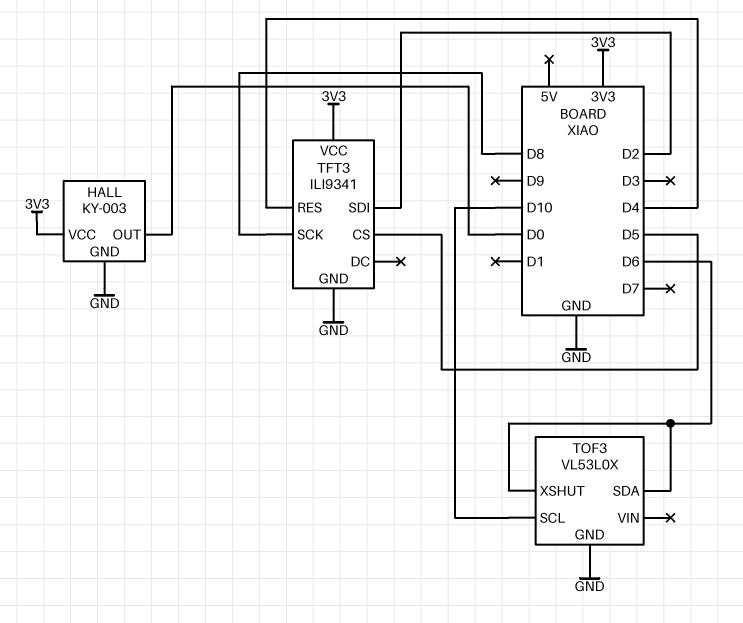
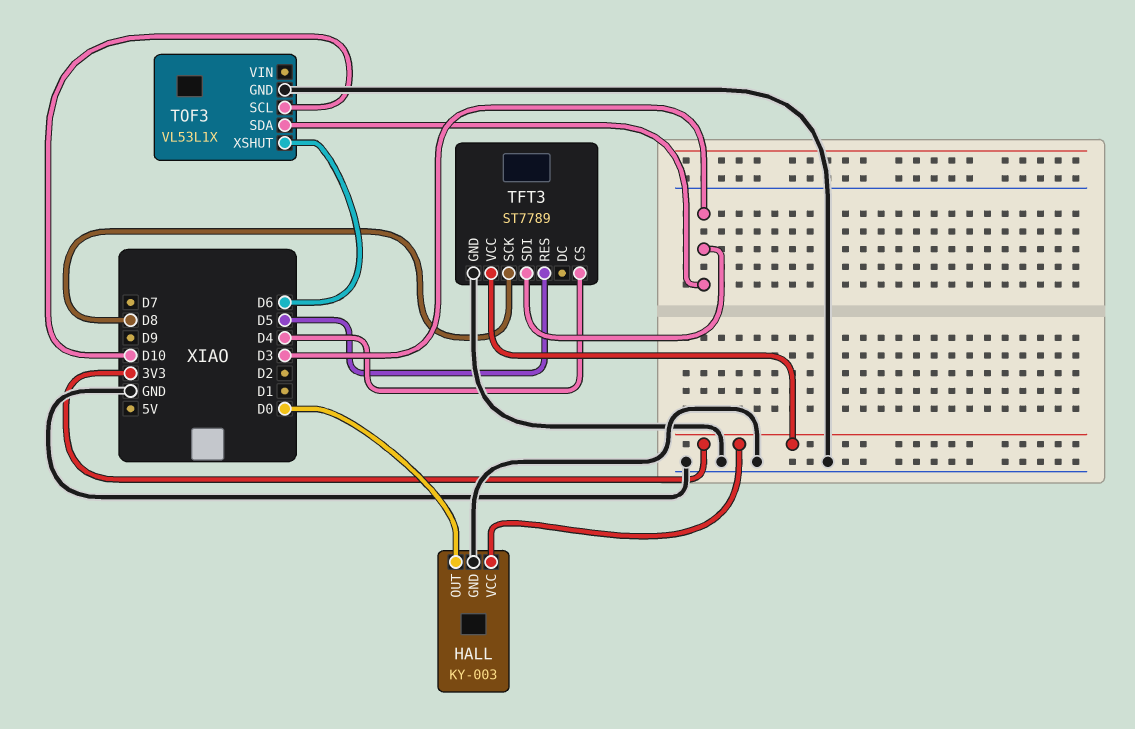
TFT3: ILI9341 -> ST7789
TFT3 pin CS: D5 -> D4
TFT3 pin RES: D4 -> D5
TFT3 pin SDI: D2 -> D3
TOF3: VL53L0X -> VL53L1X
TOF3 pin SDA: D6 -> D3

